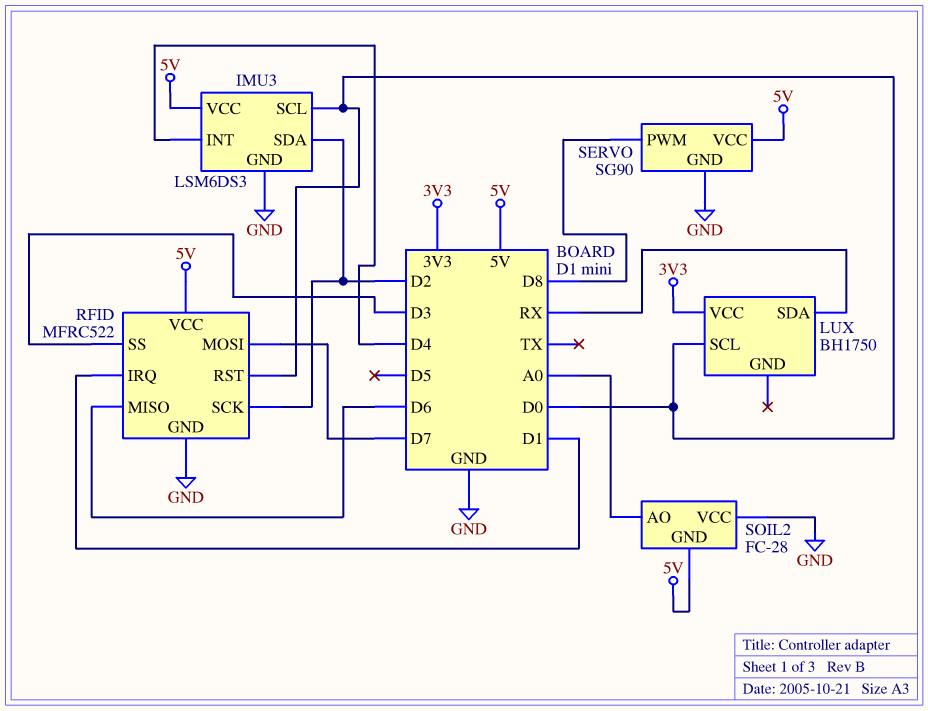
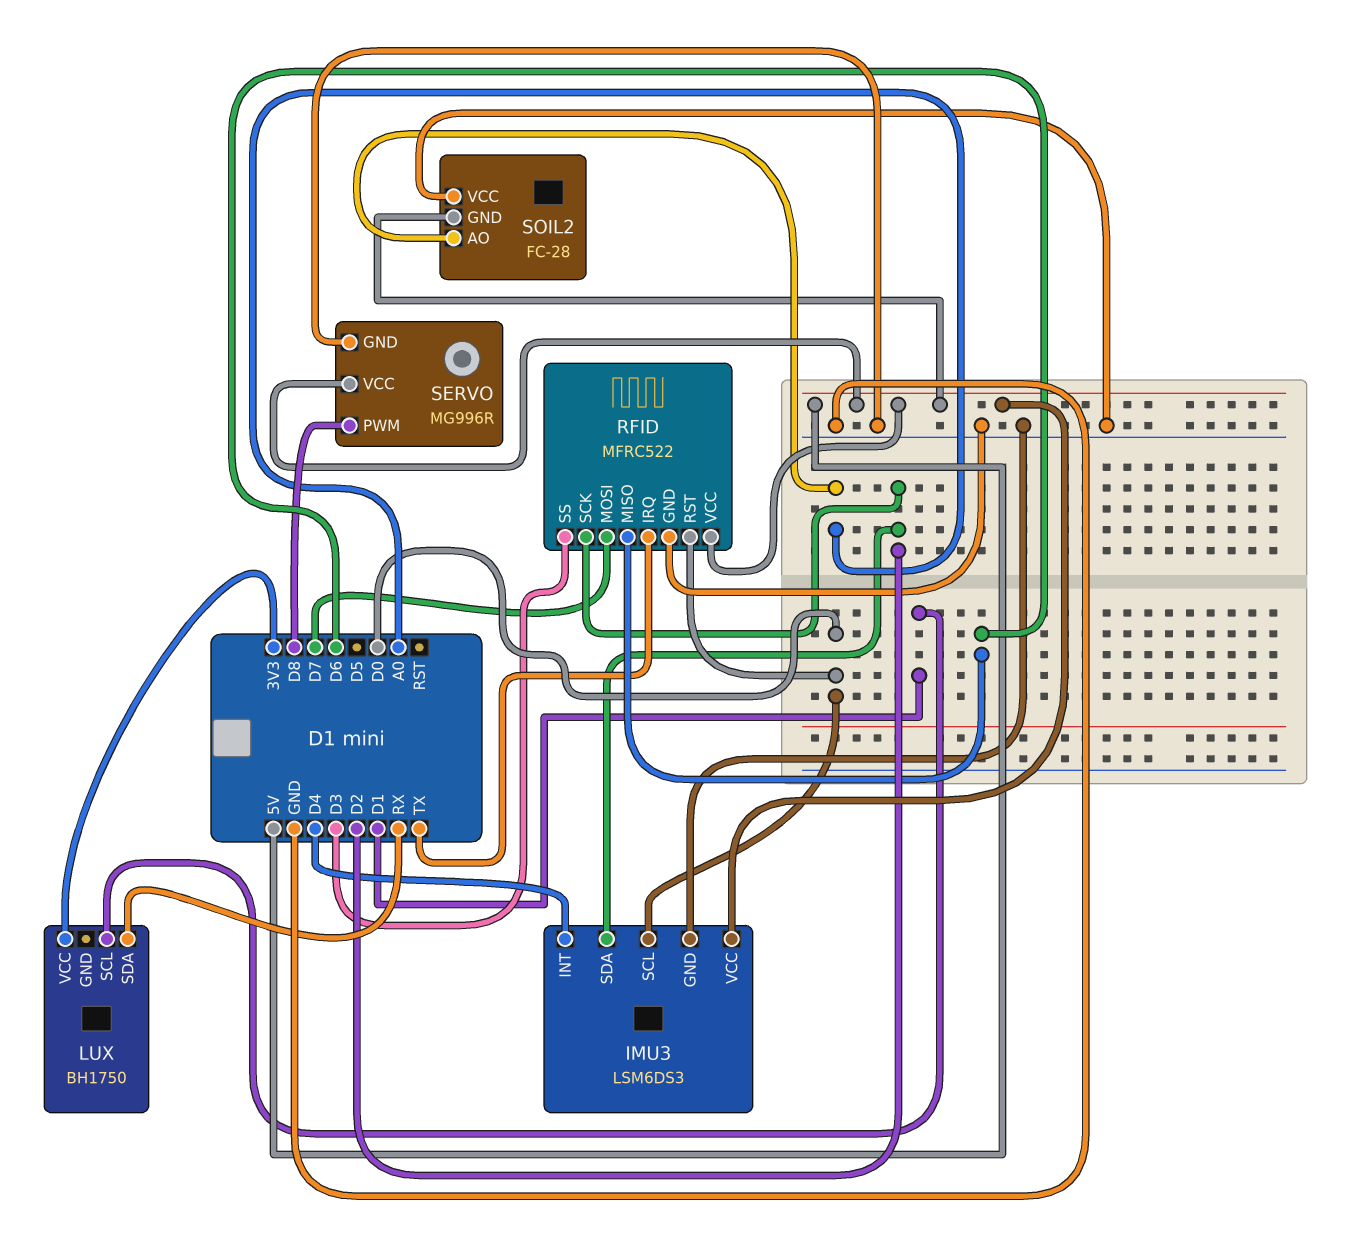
LUX pin SCL: D0 -> D1
RFID pin IRQ: D1 -> TX
SERVO: SG90 -> MG996R

